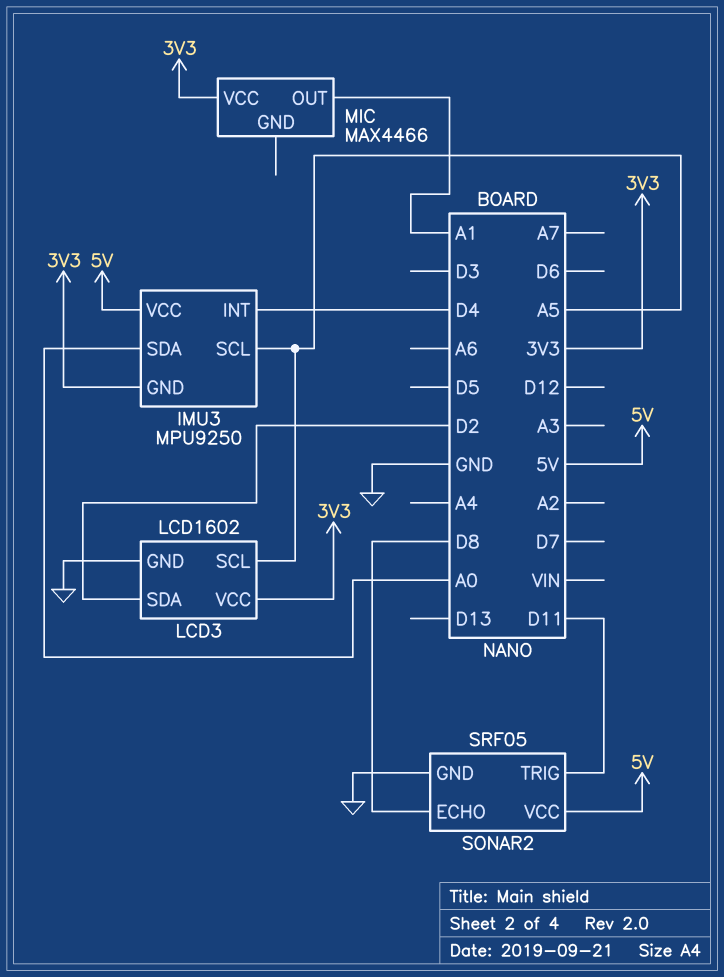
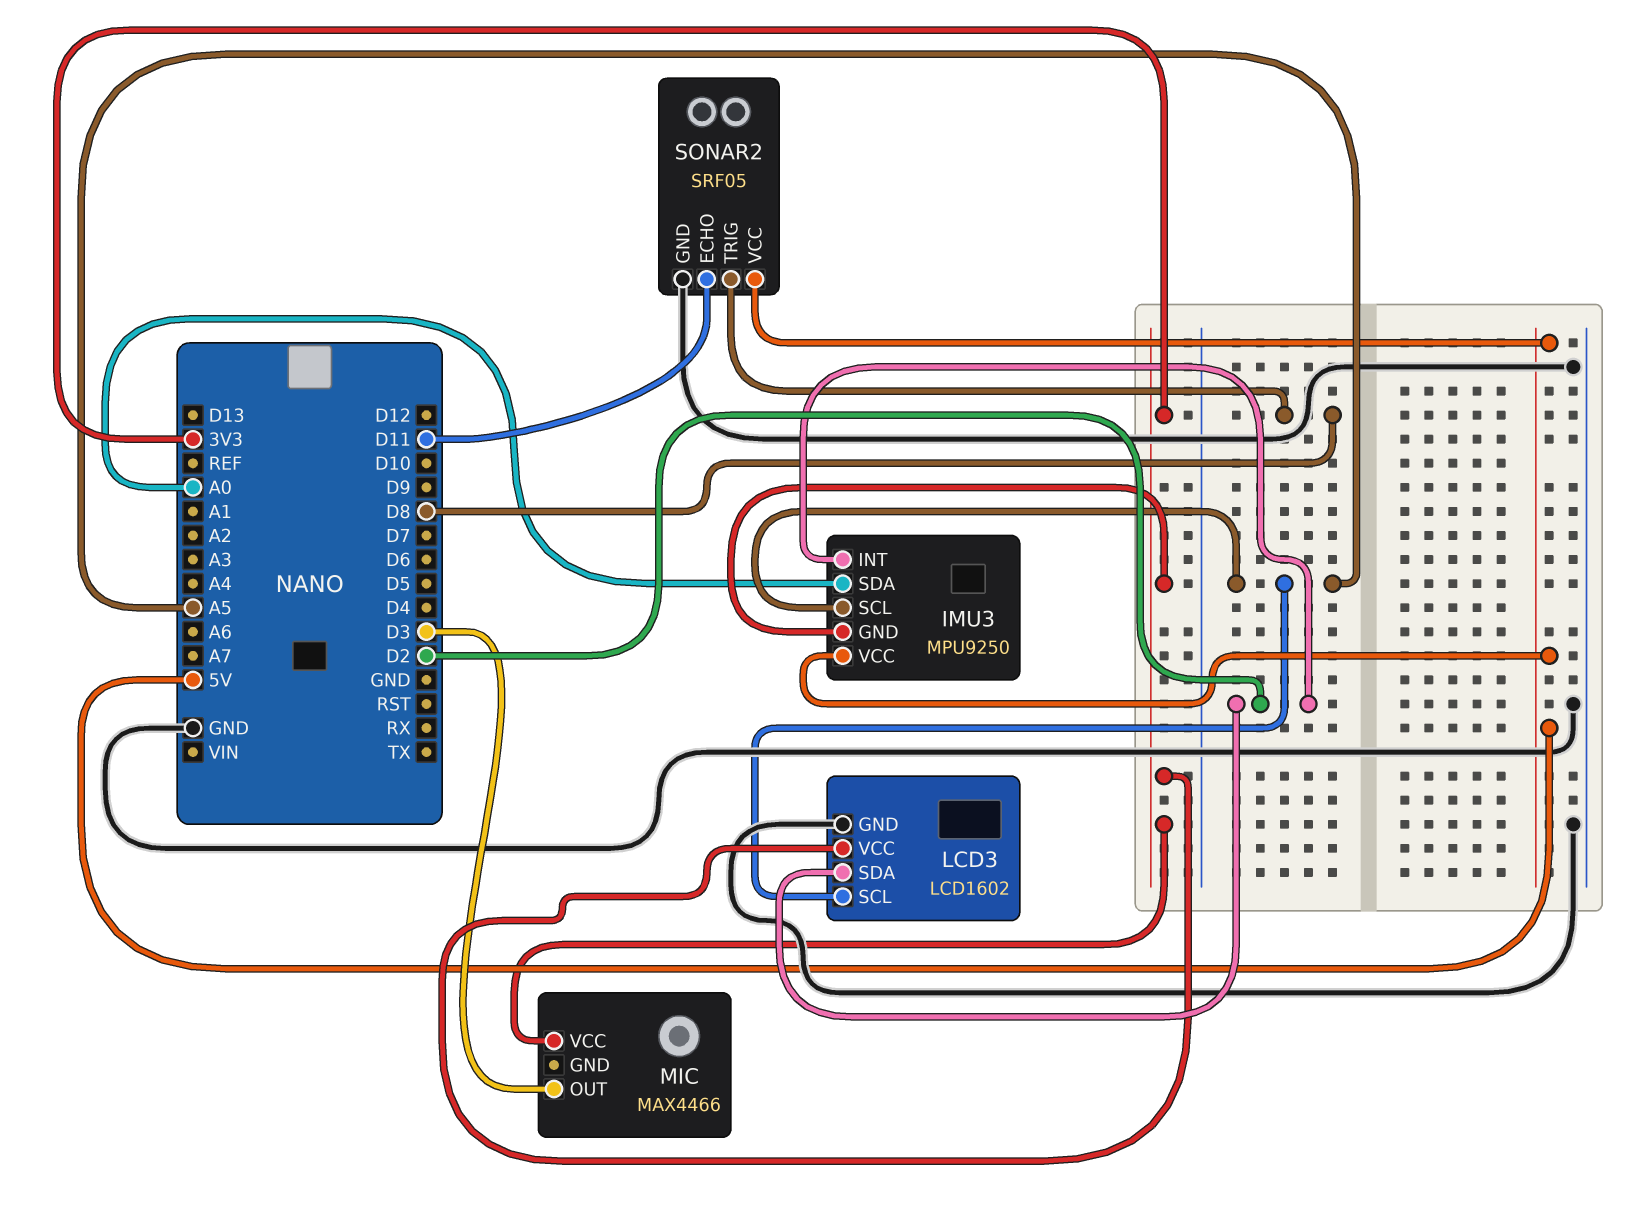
IMU3 pin INT: D4 -> D2
MIC pin OUT: A1 -> D3
SONAR2 pin ECHO: D8 -> D11
SONAR2 pin TRIG: D11 -> D8

